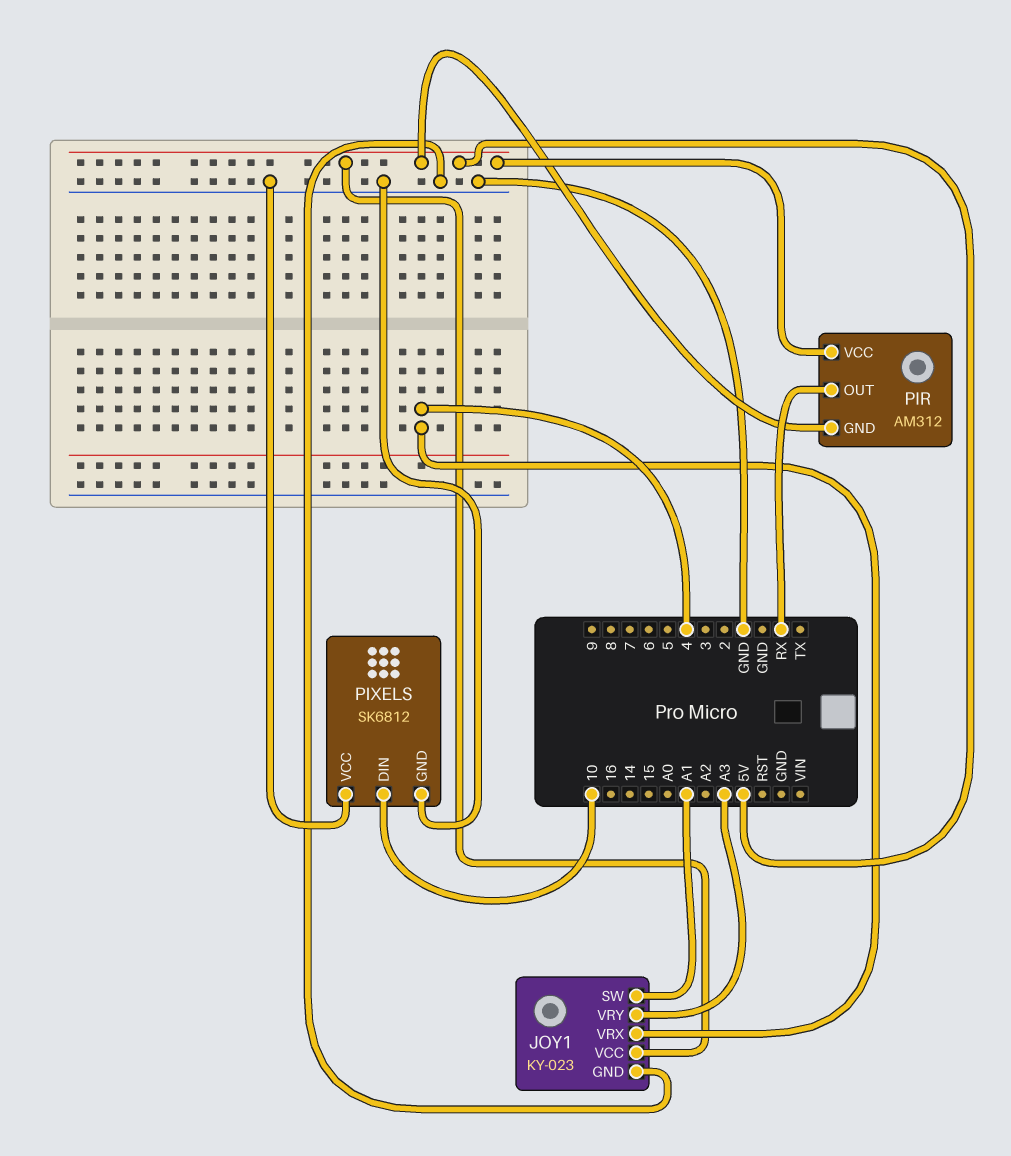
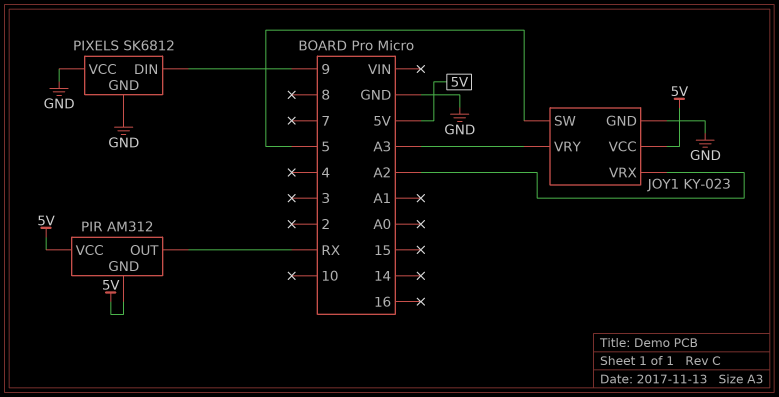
JOY1 pin SW: A1 -> 5
JOY1 pin VRX: 4 -> A2
PIXELS pin DIN: 10 -> 9

